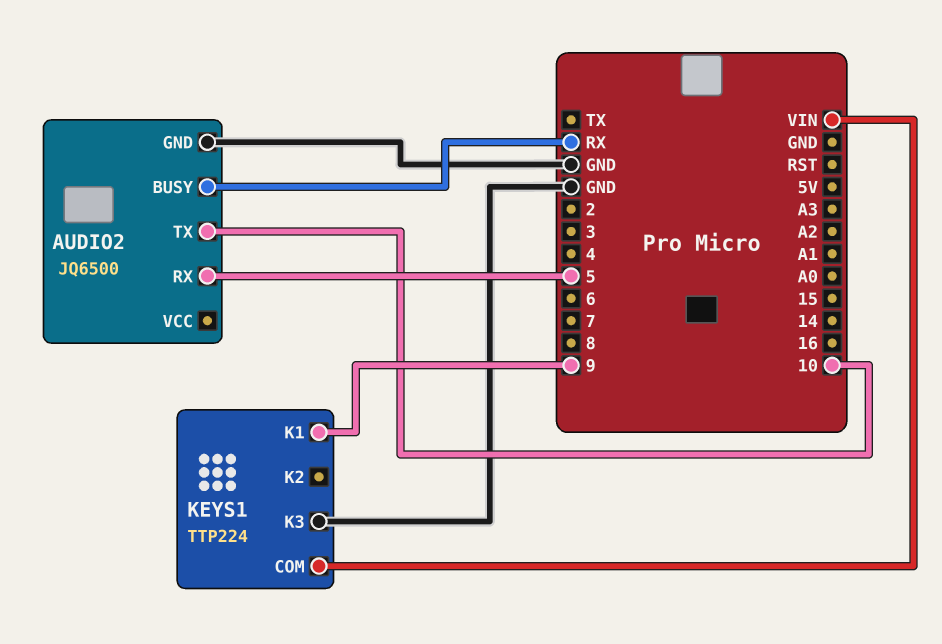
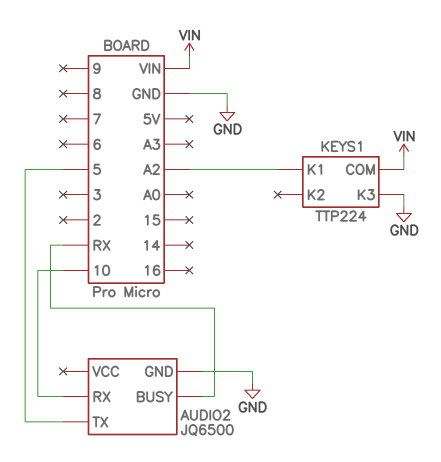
AUDIO2 pin RX: 5 -> 10
AUDIO2 pin TX: 10 -> 5
KEYS1 pin K1: 9 -> A2

